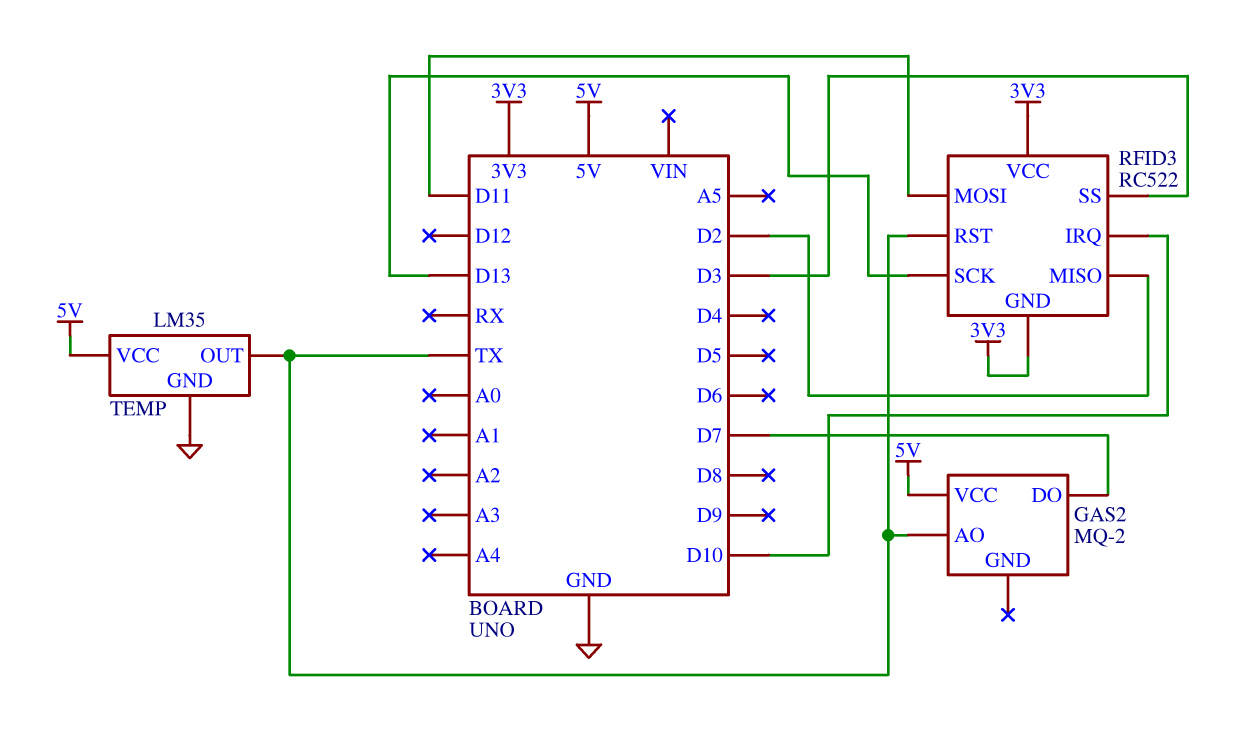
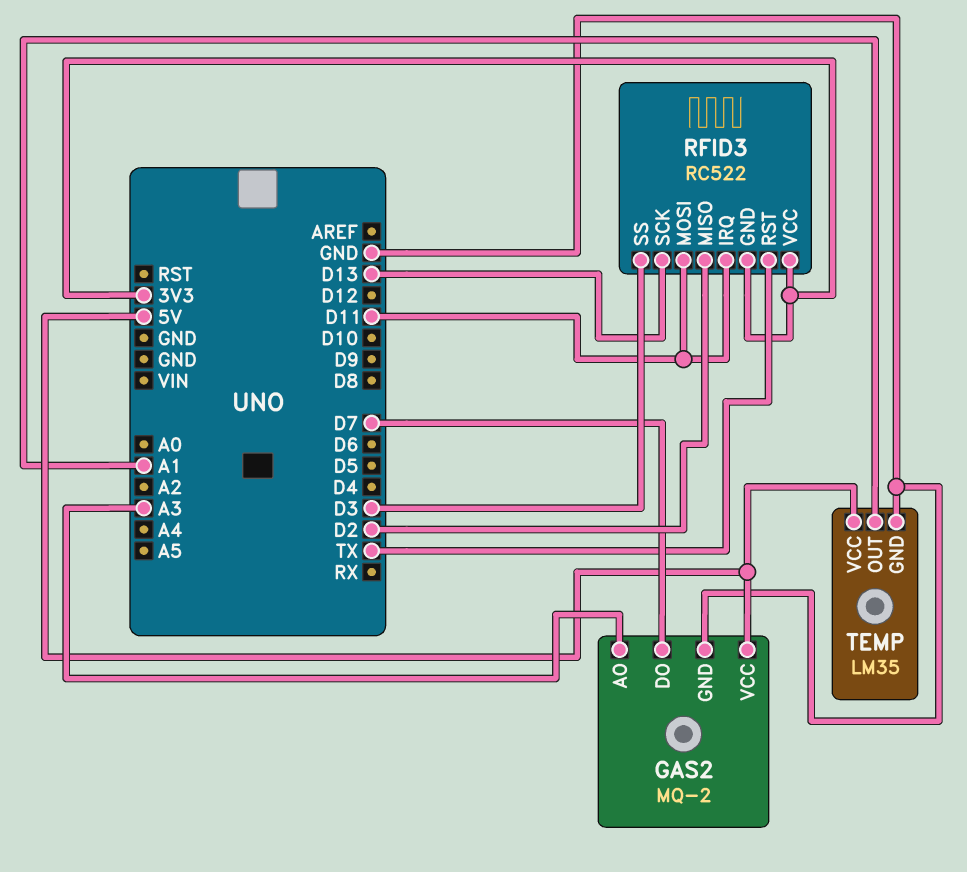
GAS2 pin AO: TX -> A3
GAS2 pin GND: none -> GND
RFID3 pin IRQ: D10 -> D11
TEMP pin OUT: TX -> A1

